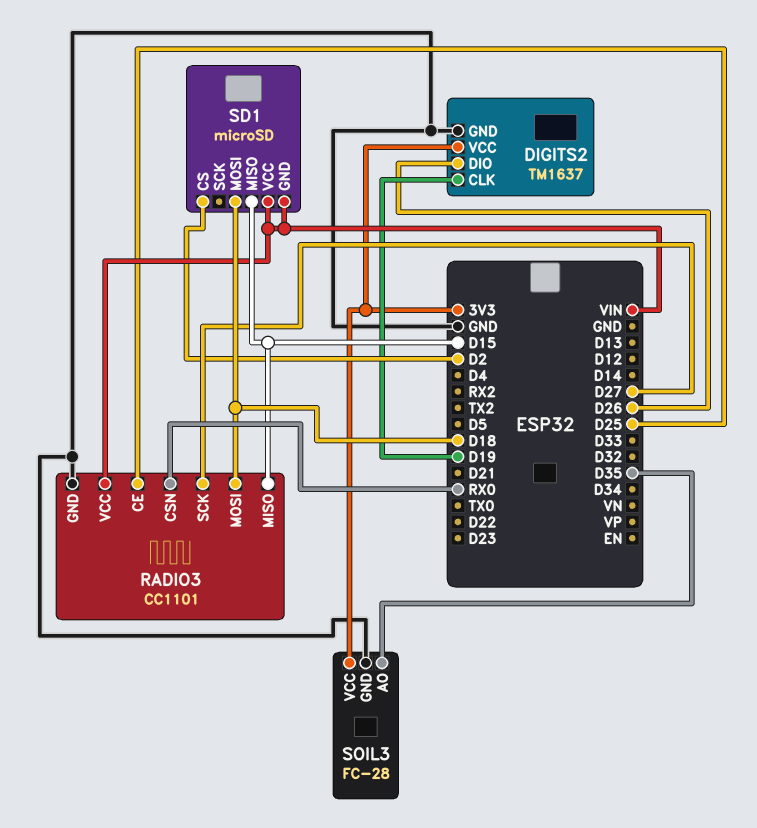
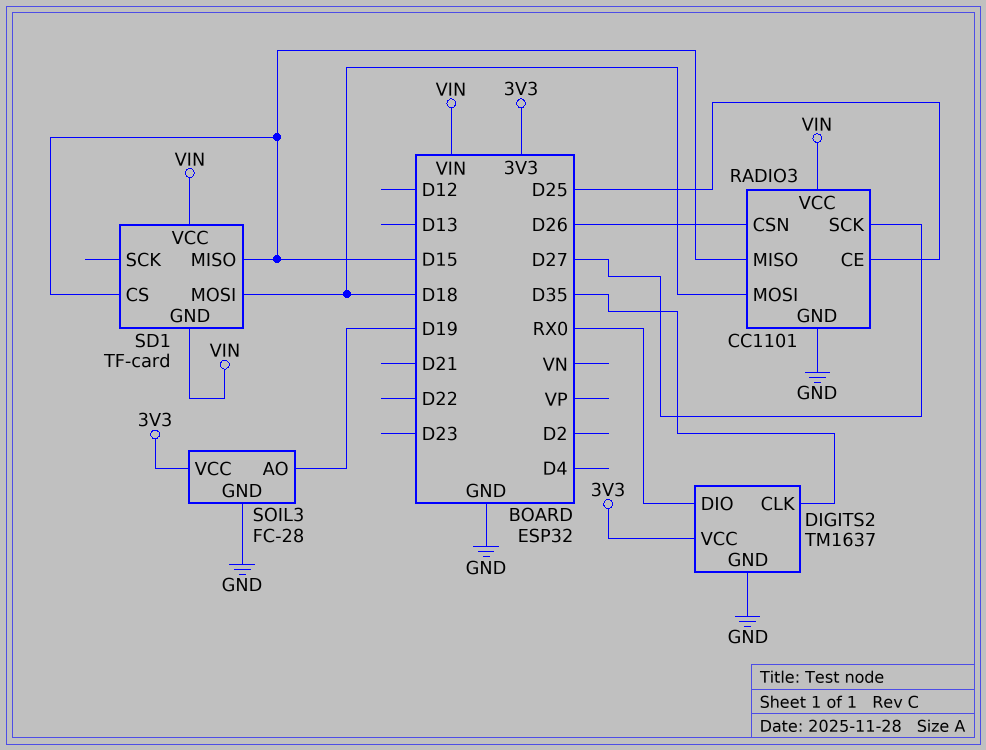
DIGITS2 pin CLK: D19 -> D35
DIGITS2 pin DIO: D26 -> RX0
RADIO3 pin CSN: RX0 -> D26
SD1: microSD -> TF-card
SD1 pin CS: D2 -> D15
SOIL3 pin AO: D35 -> D19

